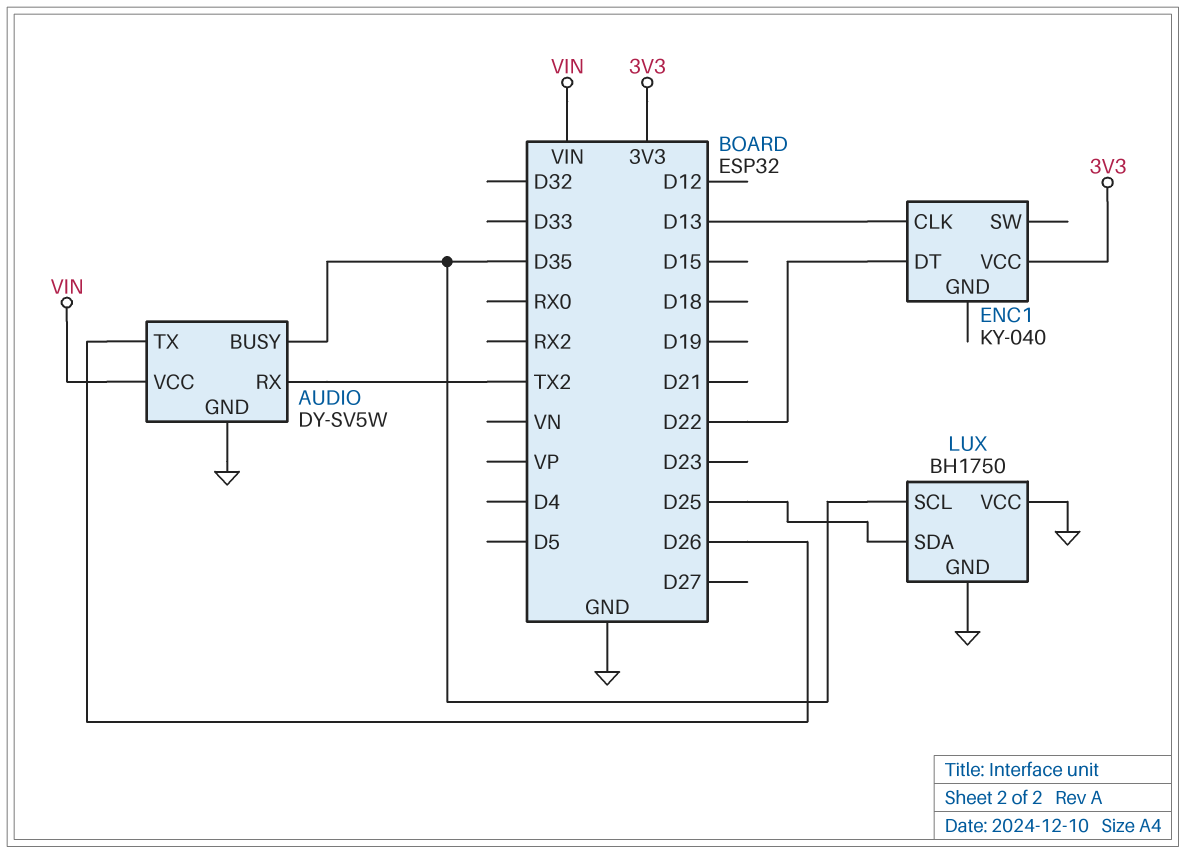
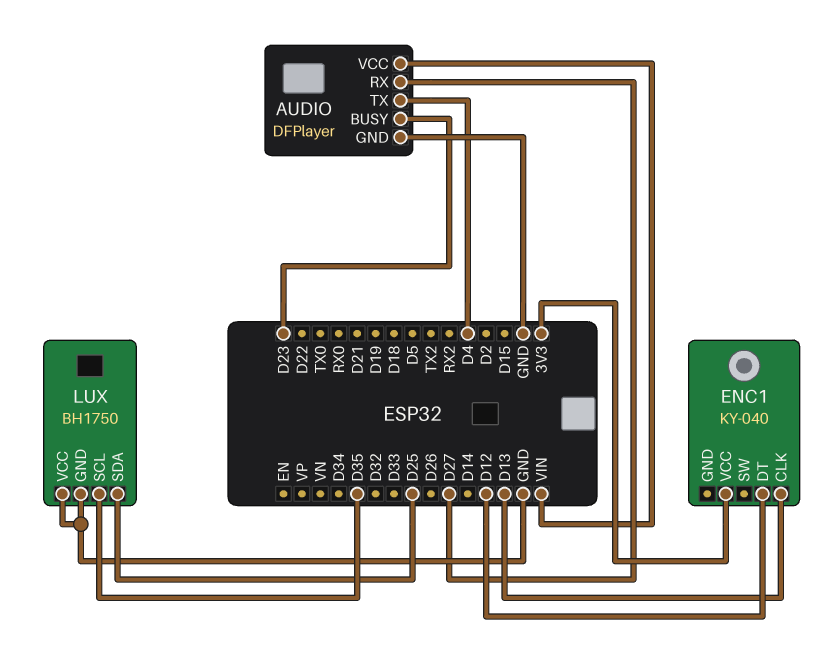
AUDIO: DY-SV5W -> DFPlayer
AUDIO pin BUSY: D35 -> D23
AUDIO pin RX: TX2 -> D27
AUDIO pin TX: D26 -> D4
ENC1 pin DT: D22 -> D12

